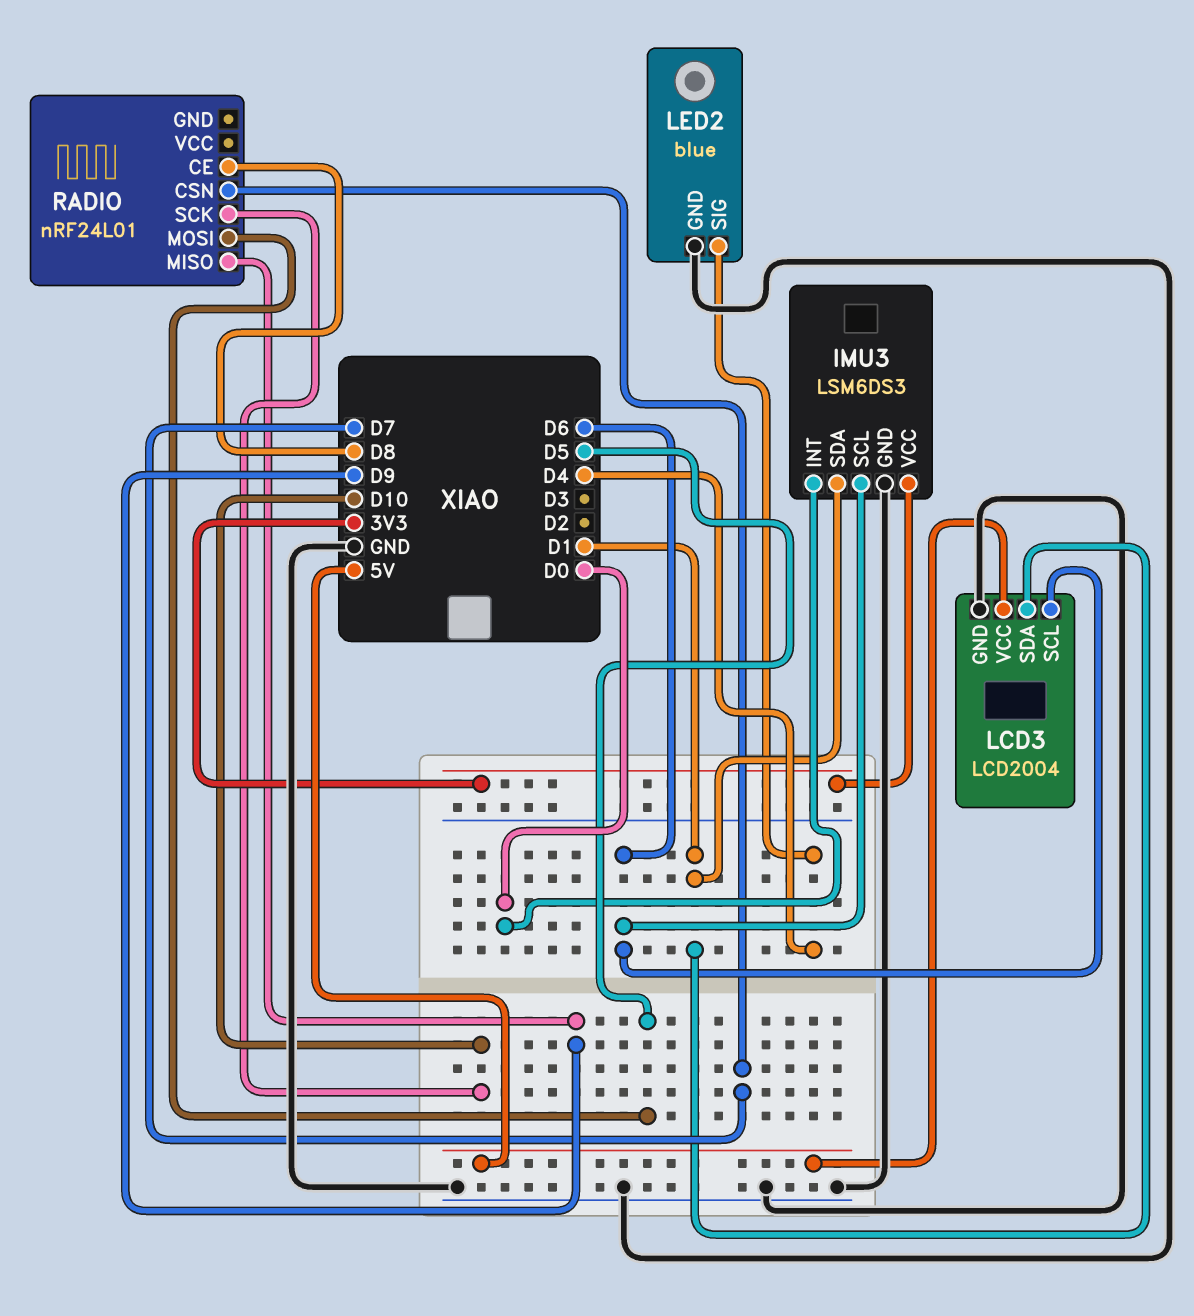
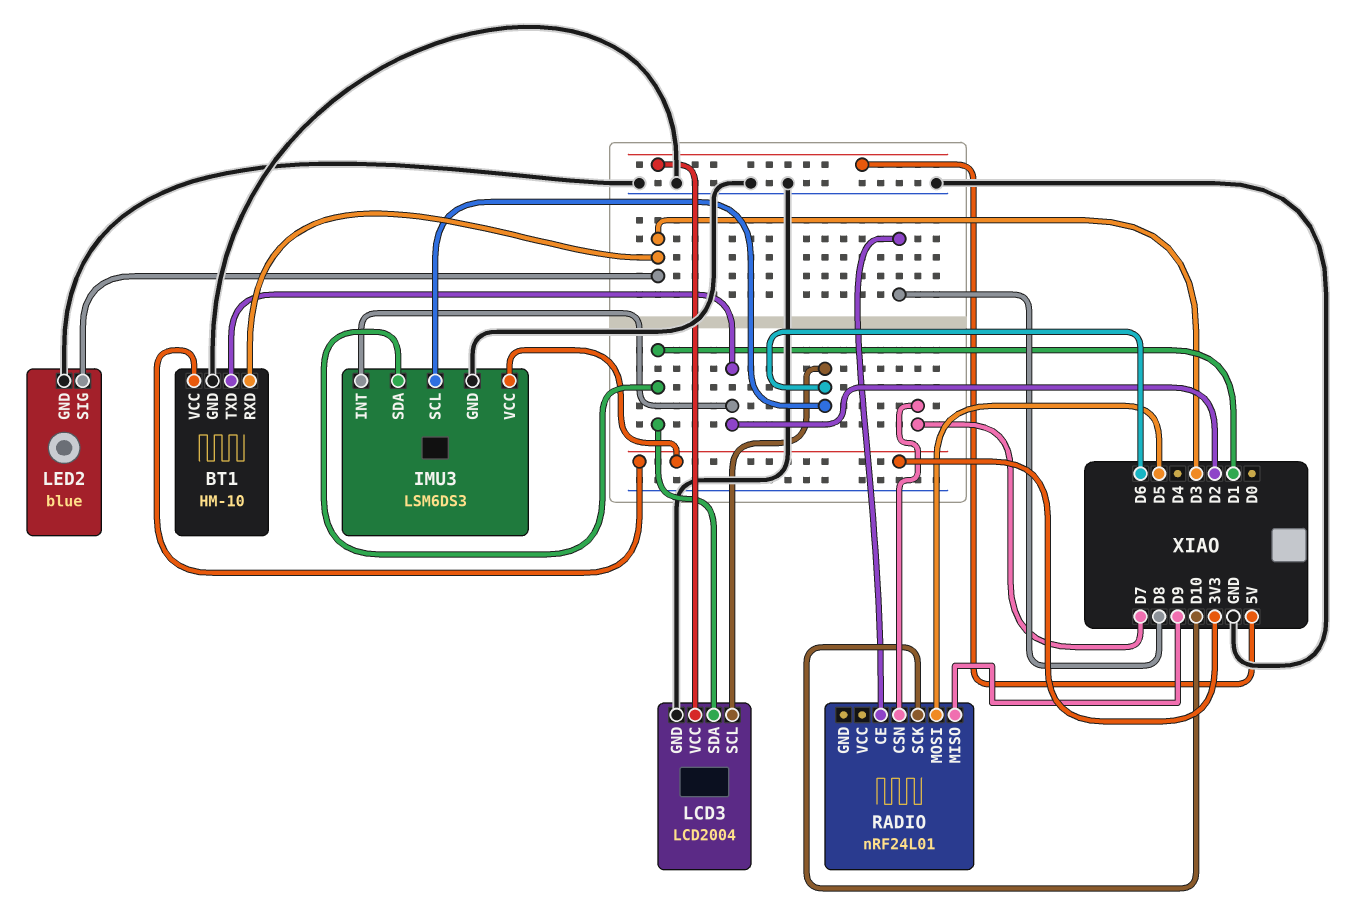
BT1: none -> HM-10
BT1 pin GND: none -> GND
BT1 pin RXD: none -> D3
BT1 pin TXD: none -> D2
BT1 pin VCC: none -> 3V3
IMU3 pin INT: D0 -> D2
LED2 pin SIG: D4 -> D3

